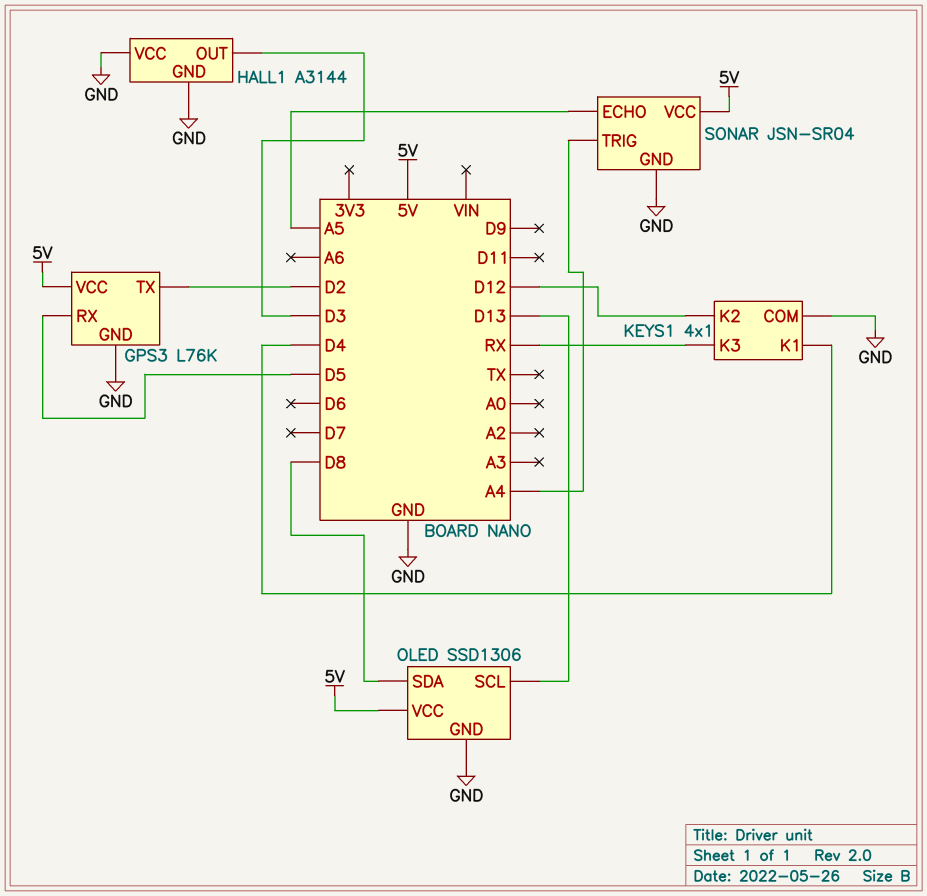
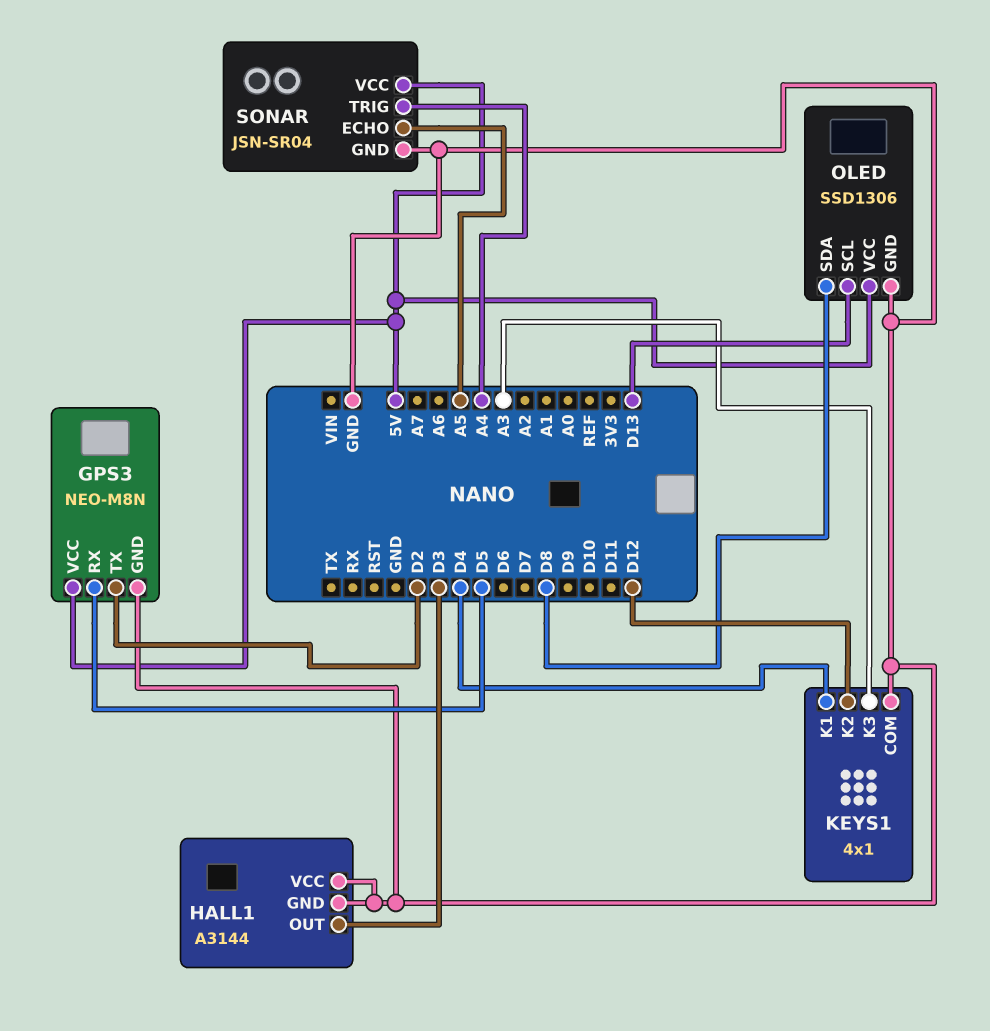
GPS3: L76K -> NEO-M8N
KEYS1 pin K3: RX -> A3

